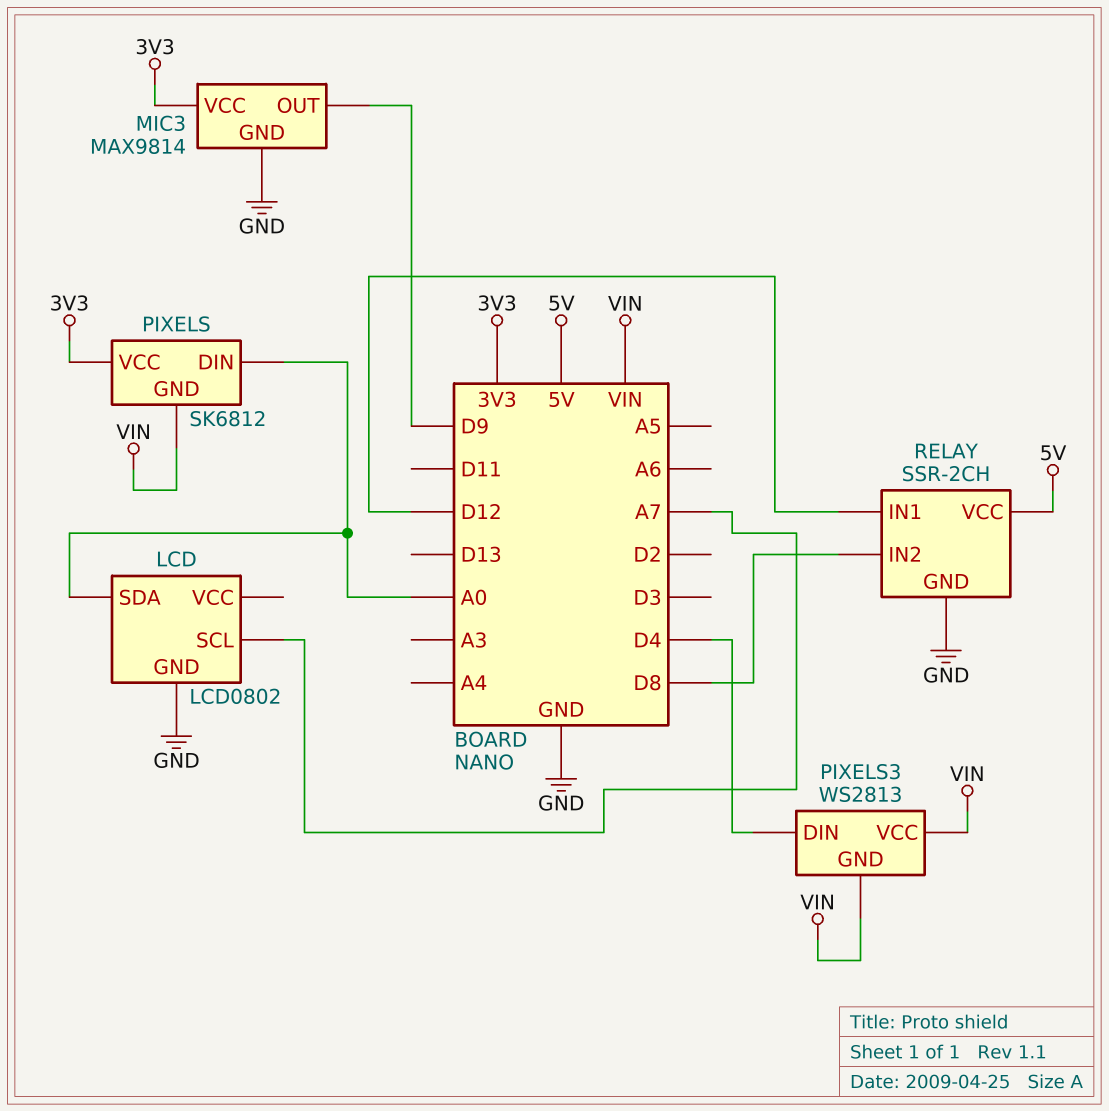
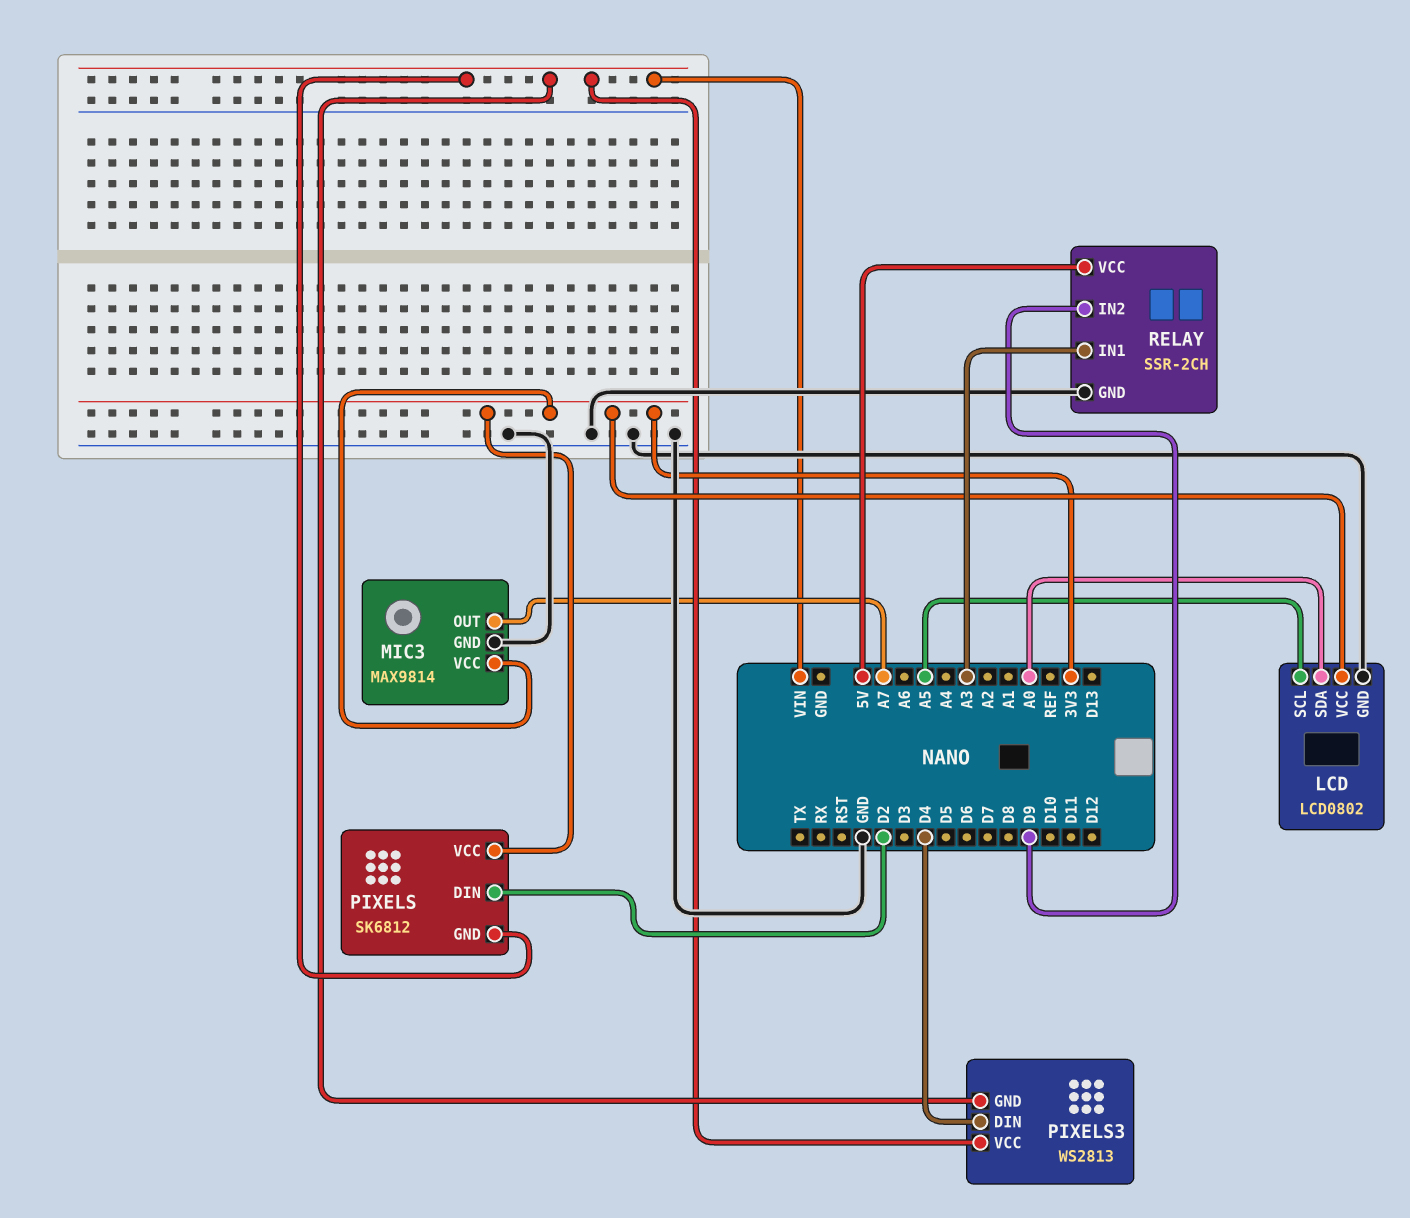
LCD pin SCL: A7 -> A5
LCD pin VCC: none -> 3V3
MIC3 pin OUT: D9 -> A7
PIXELS pin DIN: A0 -> D2
RELAY pin IN1: D12 -> A3
RELAY pin IN2: D8 -> D9

